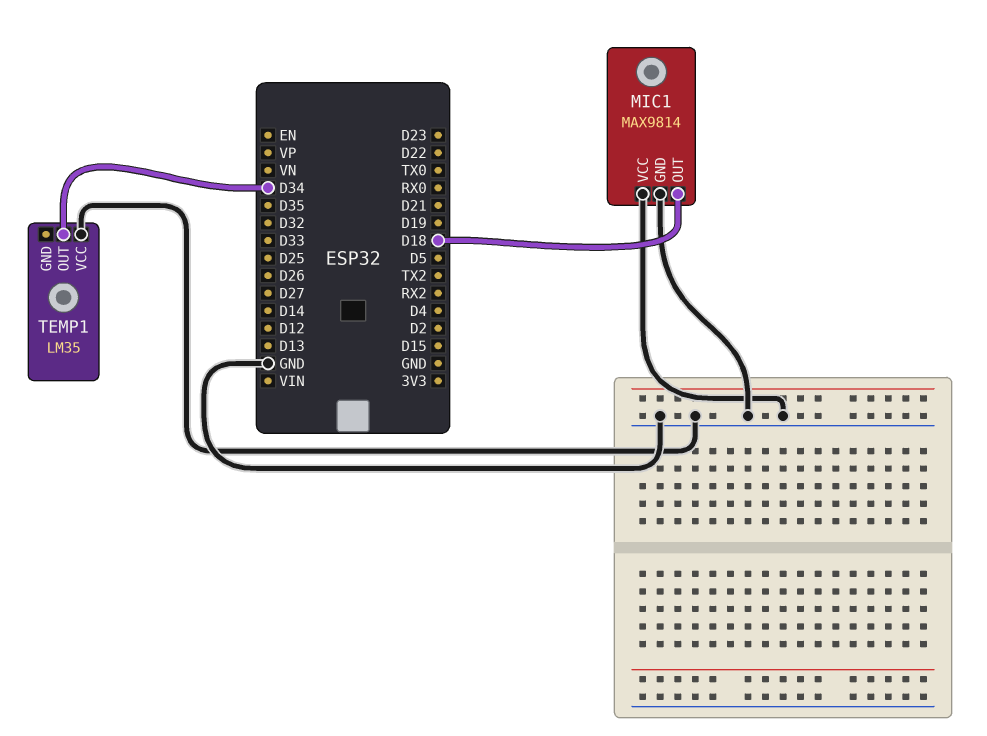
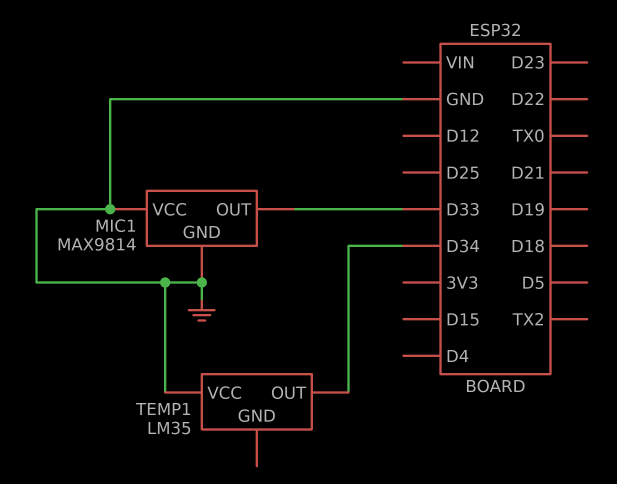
MIC1 pin OUT: D18 -> D33

